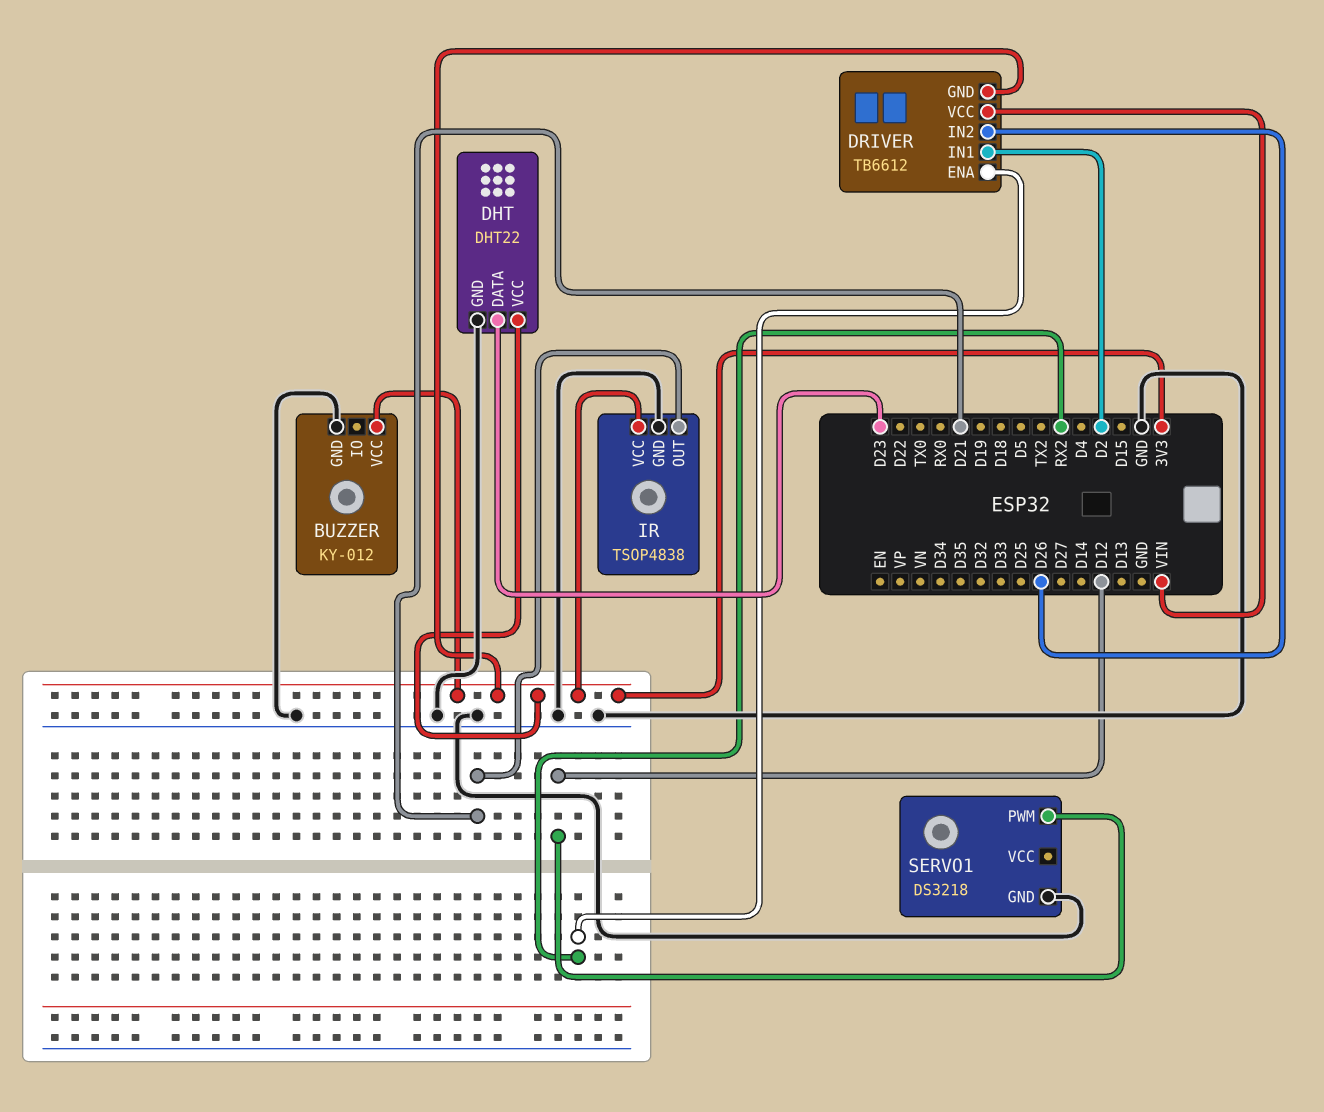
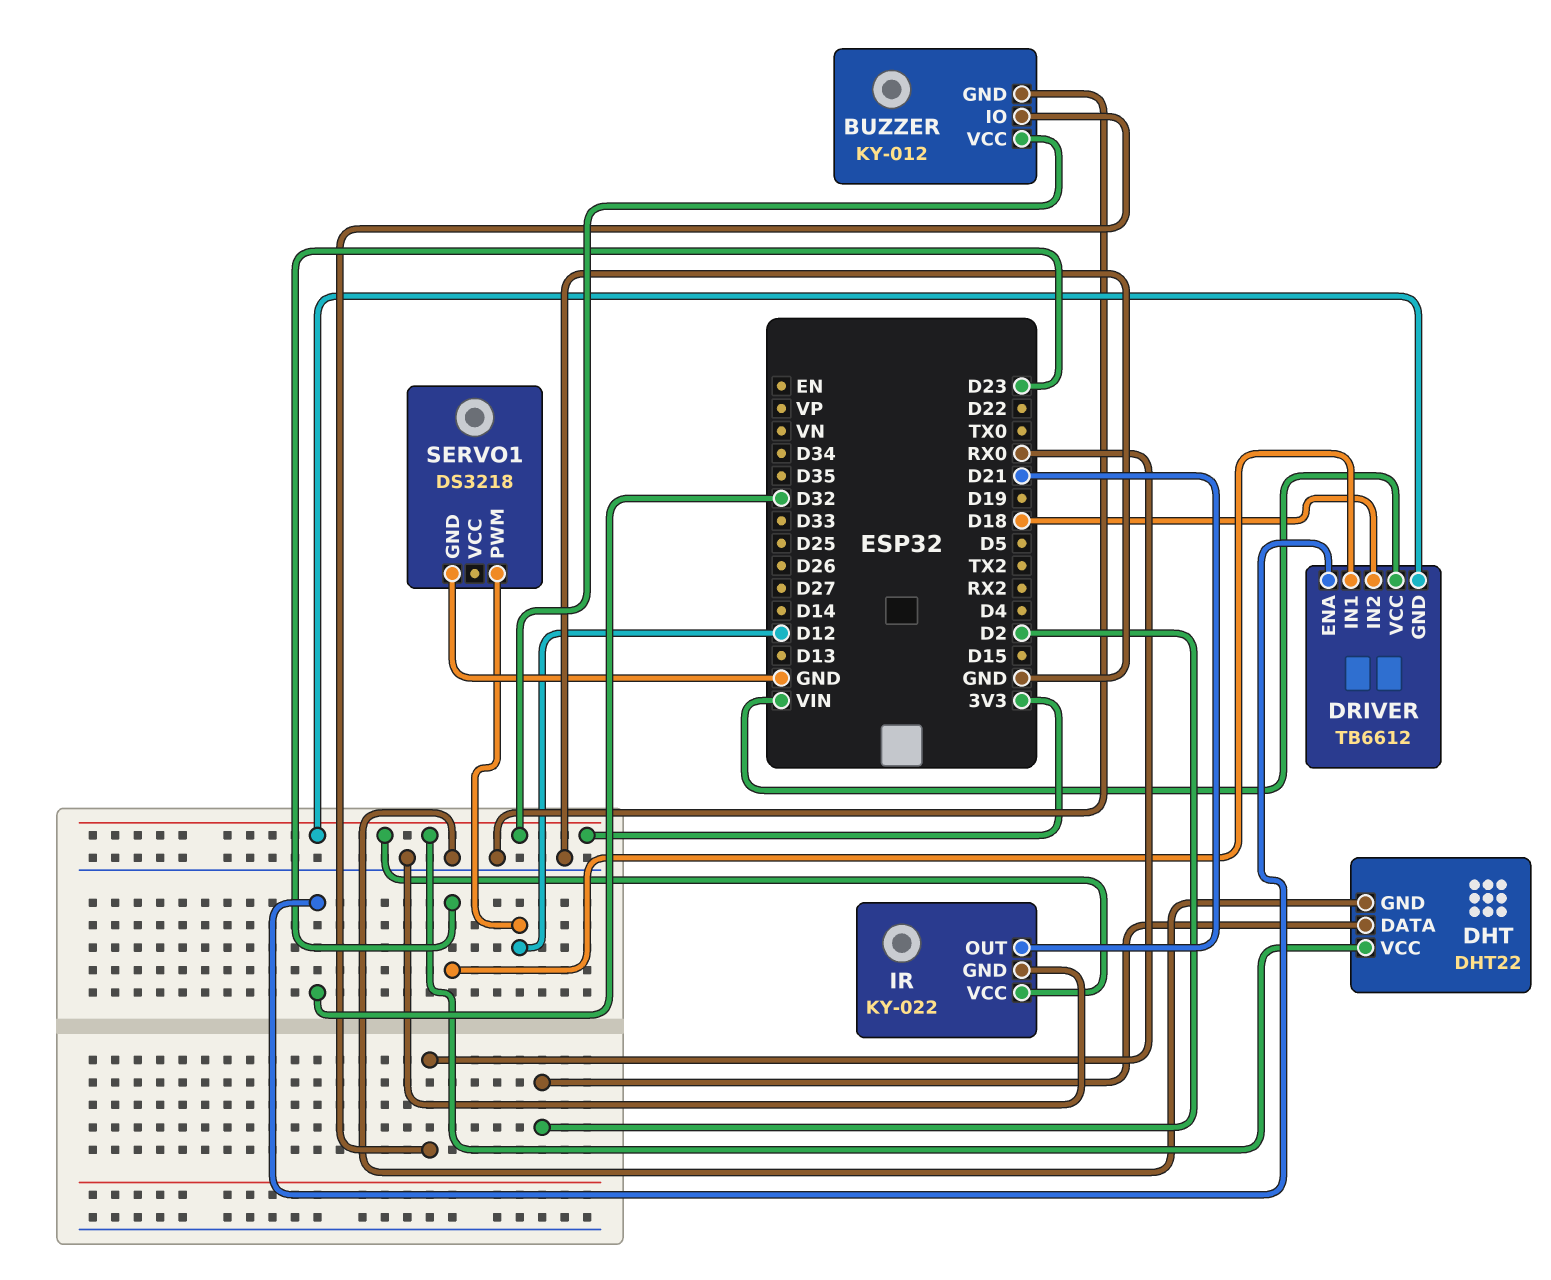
BUZZER pin IO: none -> RX0
DHT pin DATA: D23 -> D2
DRIVER pin ENA: RX2 -> D32
DRIVER pin IN1: D2 -> D23
DRIVER pin IN2: D26 -> D18
IR: TSOP4838 -> KY-022

